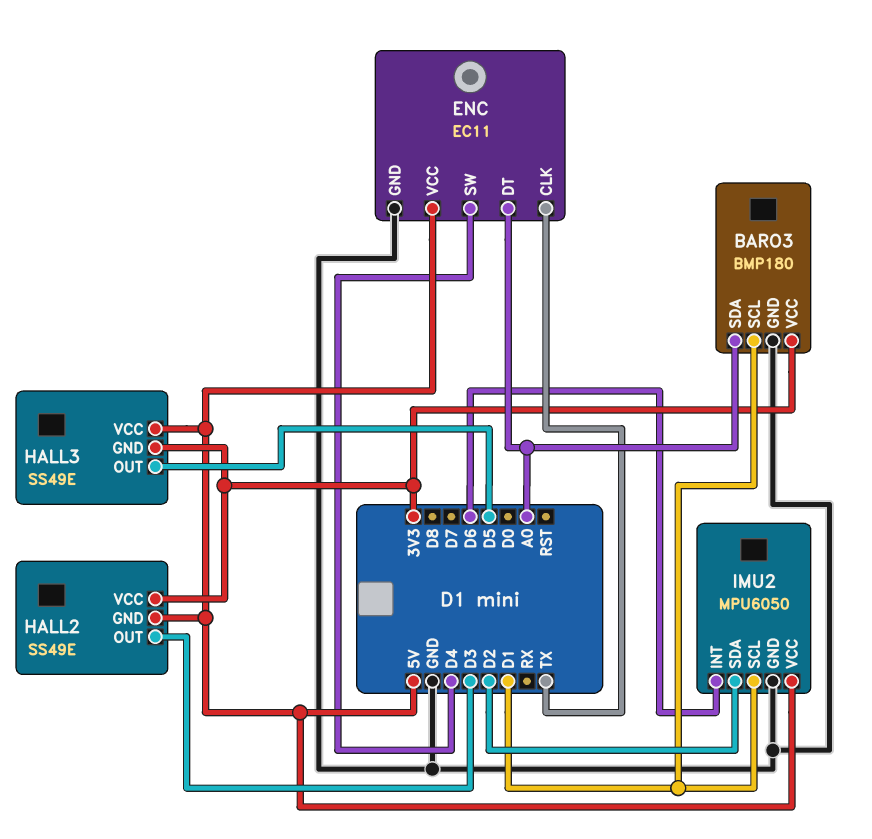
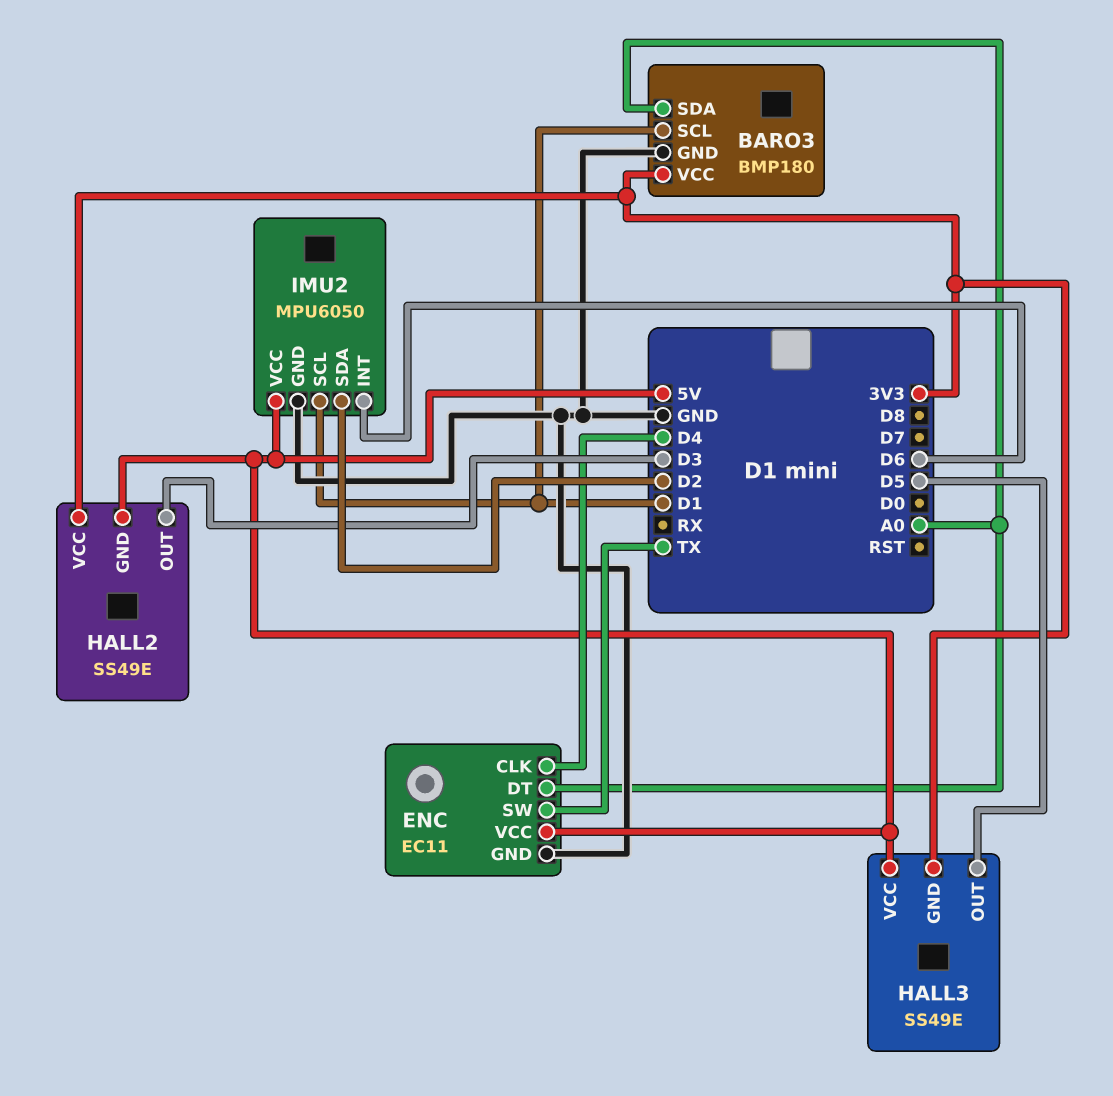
ENC pin CLK: TX -> D4
ENC pin SW: D4 -> TX

